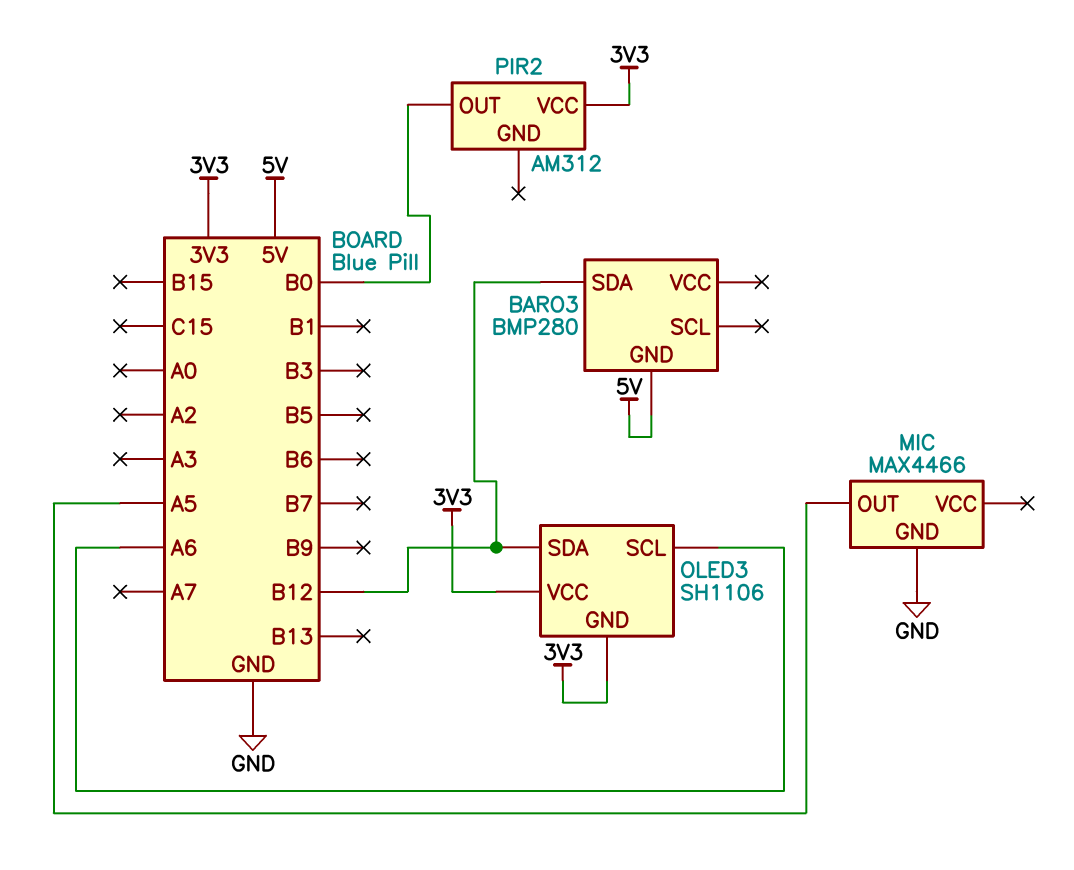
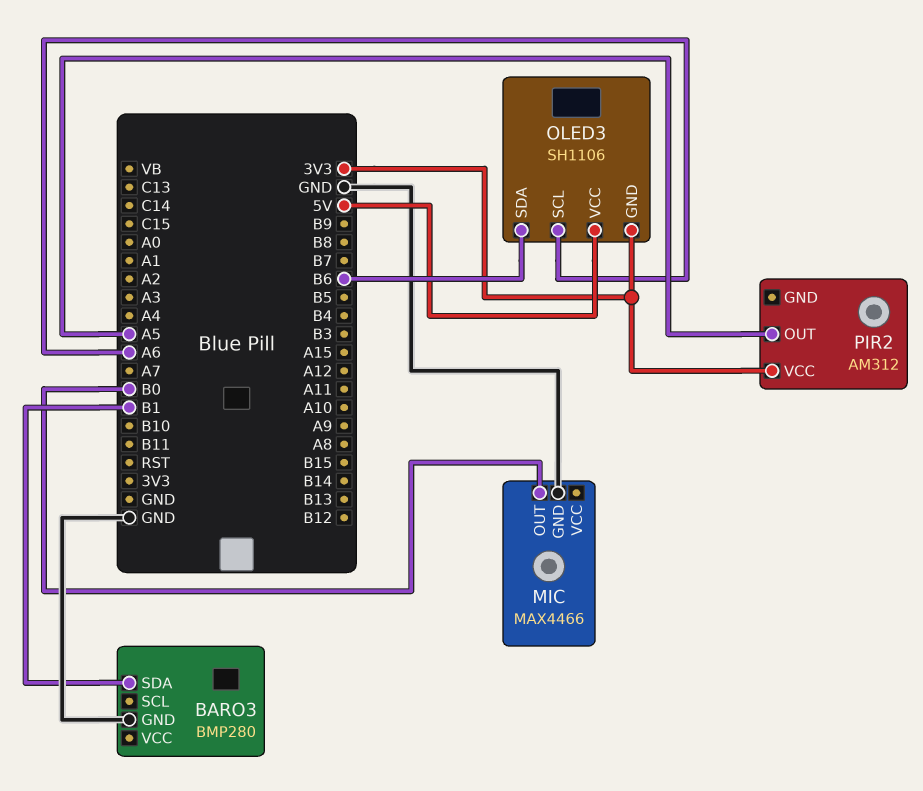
BARO3 pin GND: 5V -> GND
BARO3 pin SDA: B12 -> B1
MIC pin OUT: A5 -> B0
OLED3 pin SDA: B12 -> B6
OLED3 pin VCC: 3V3 -> 5V
PIR2 pin OUT: B0 -> A5

